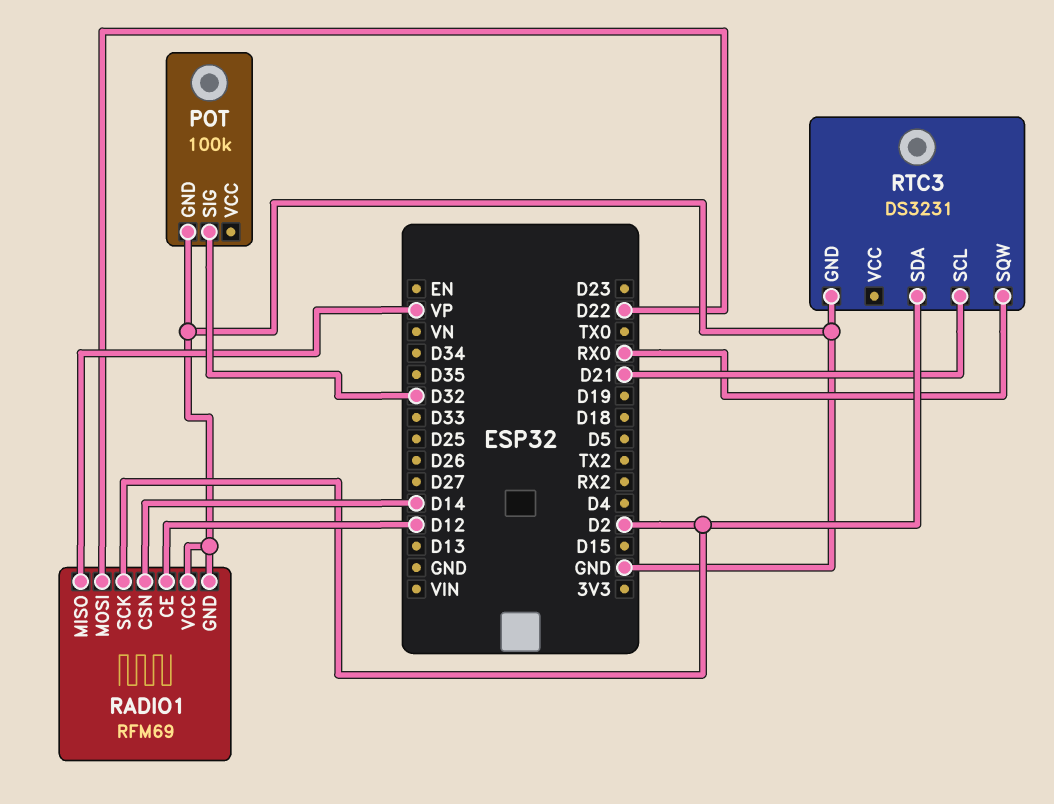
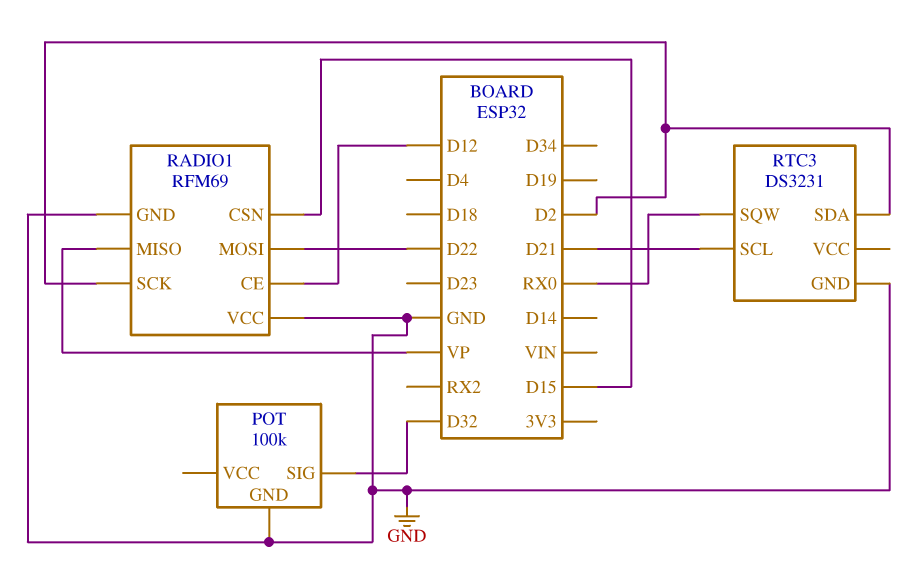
RADIO1 pin CSN: D14 -> D15

